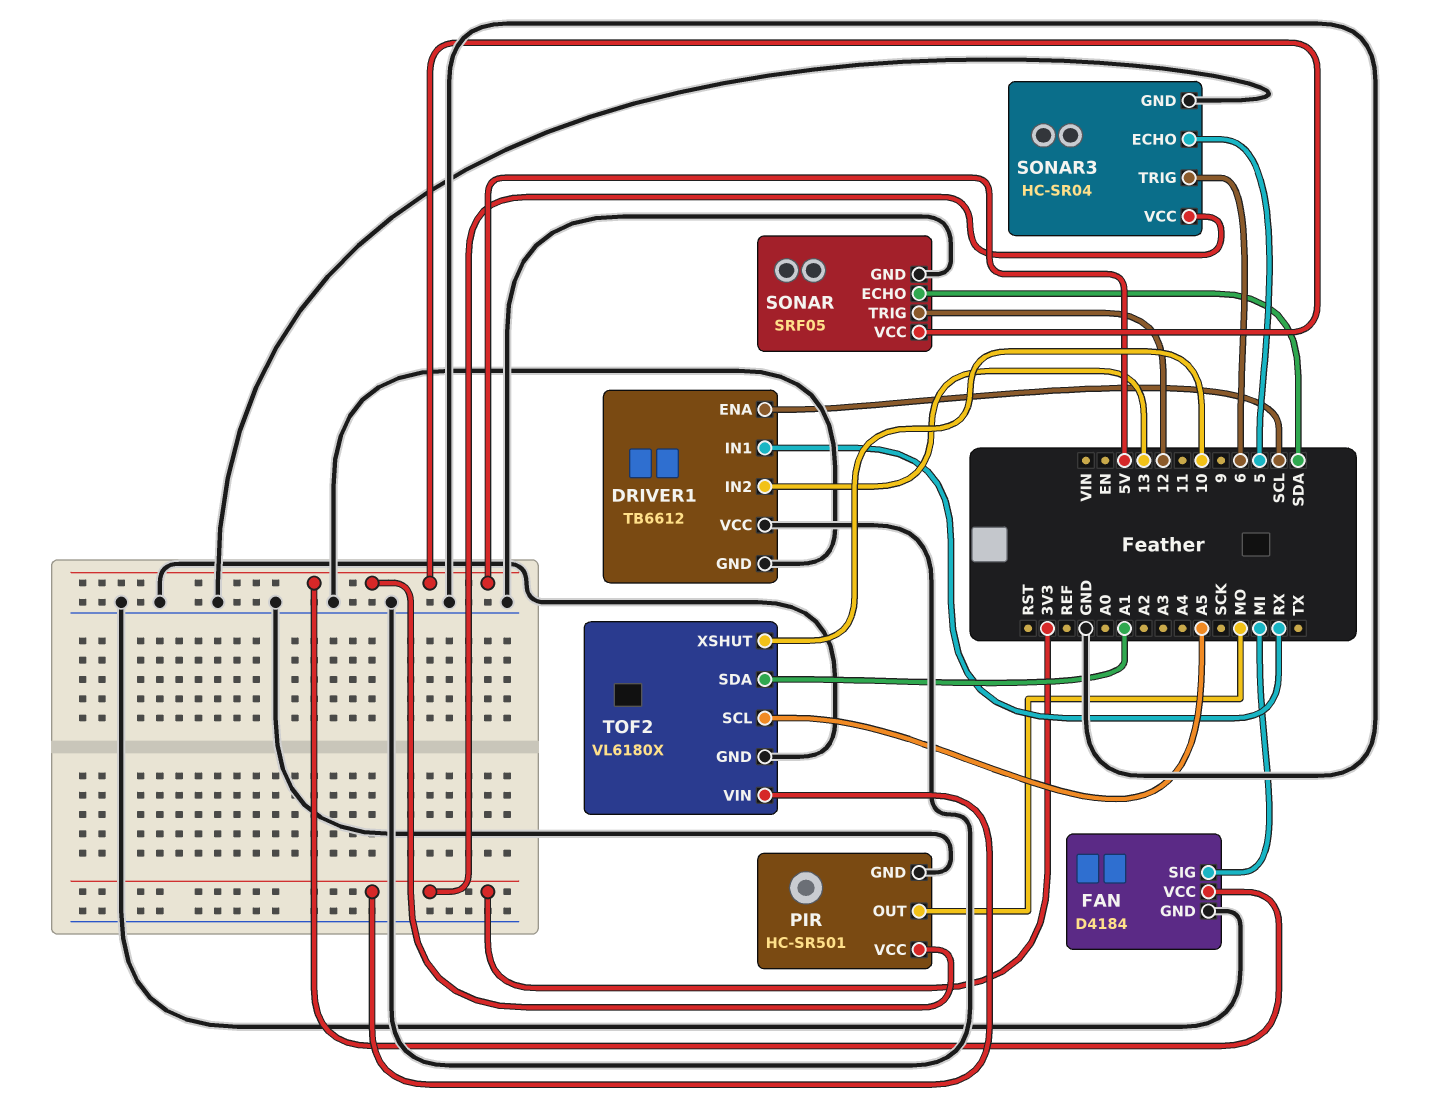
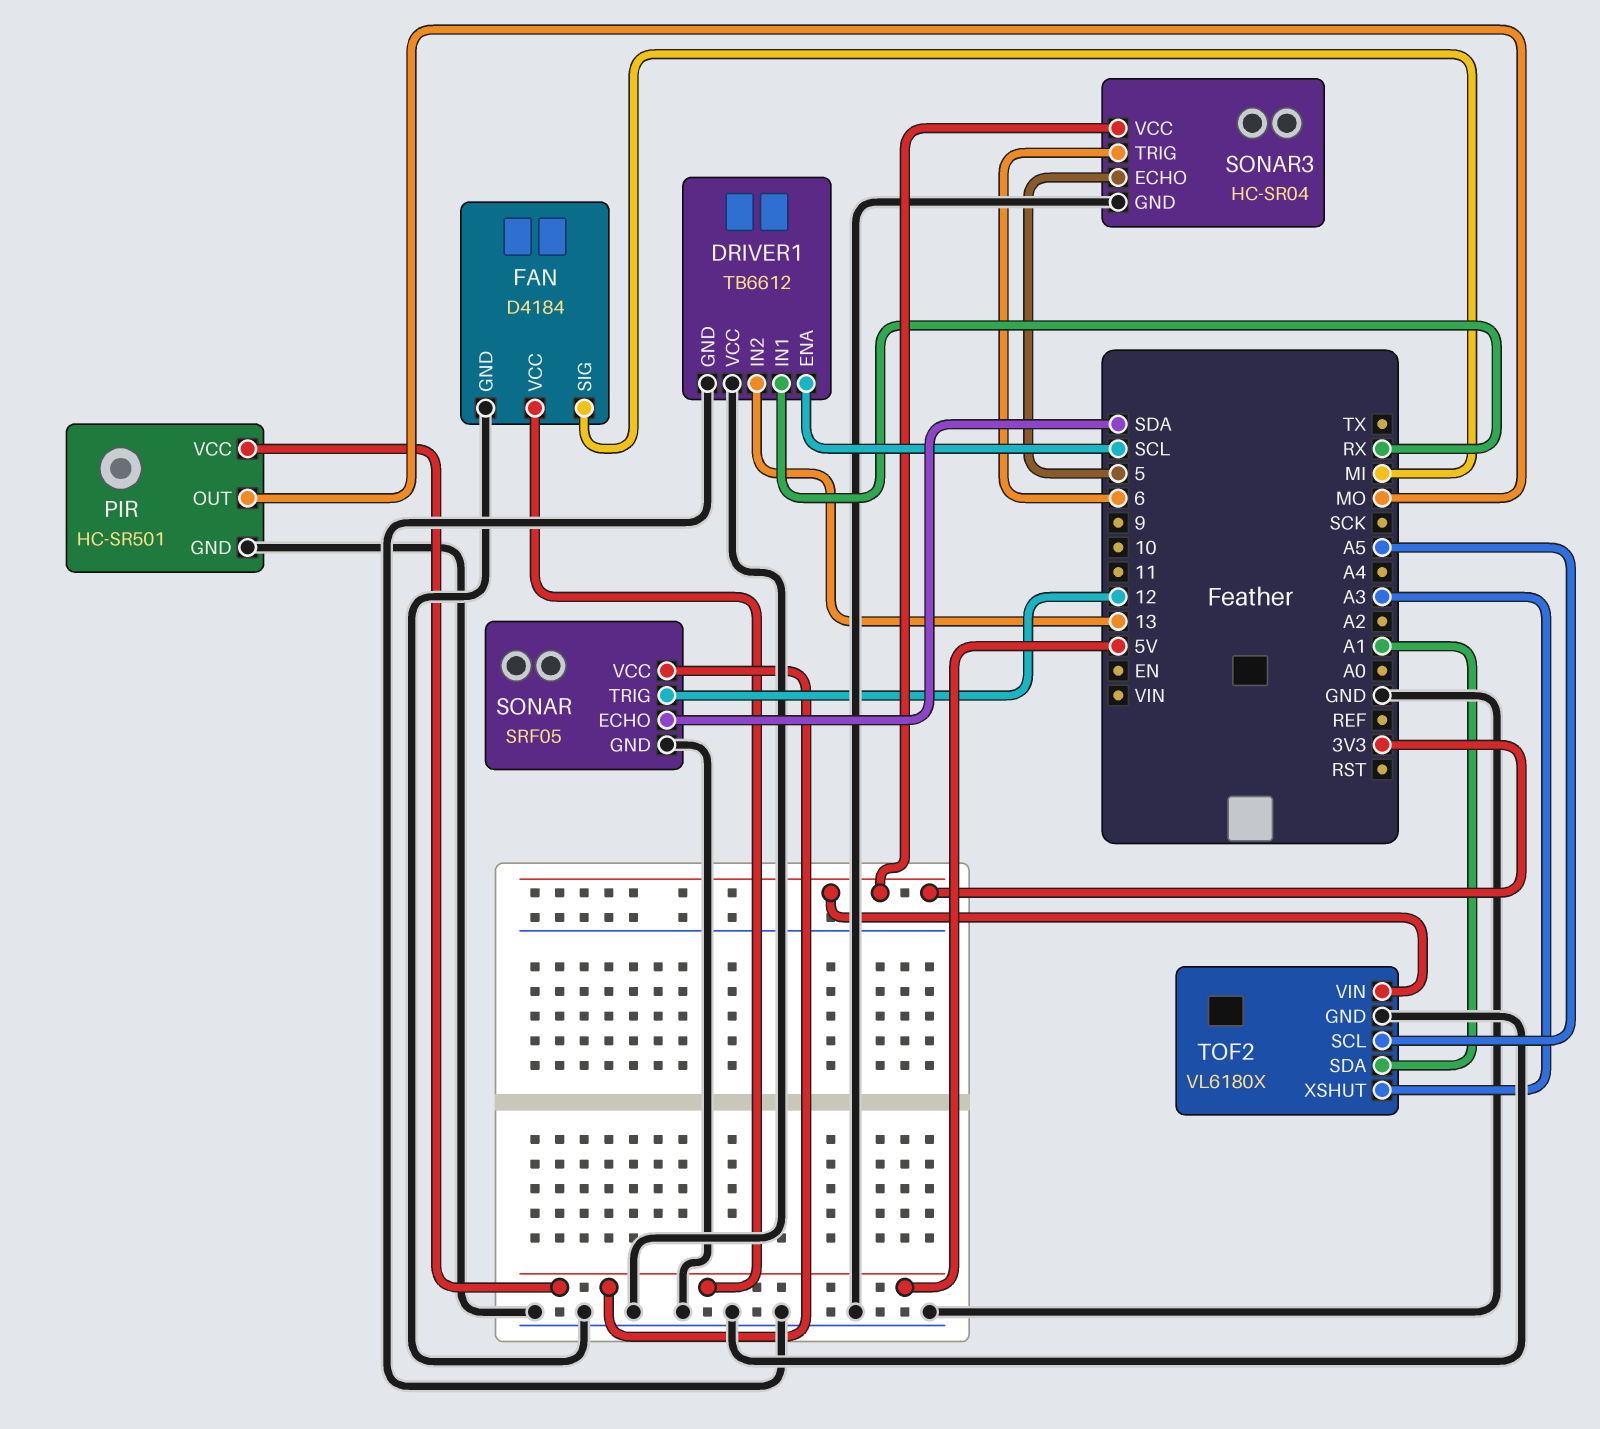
TOF2 pin XSHUT: 10 -> A3

